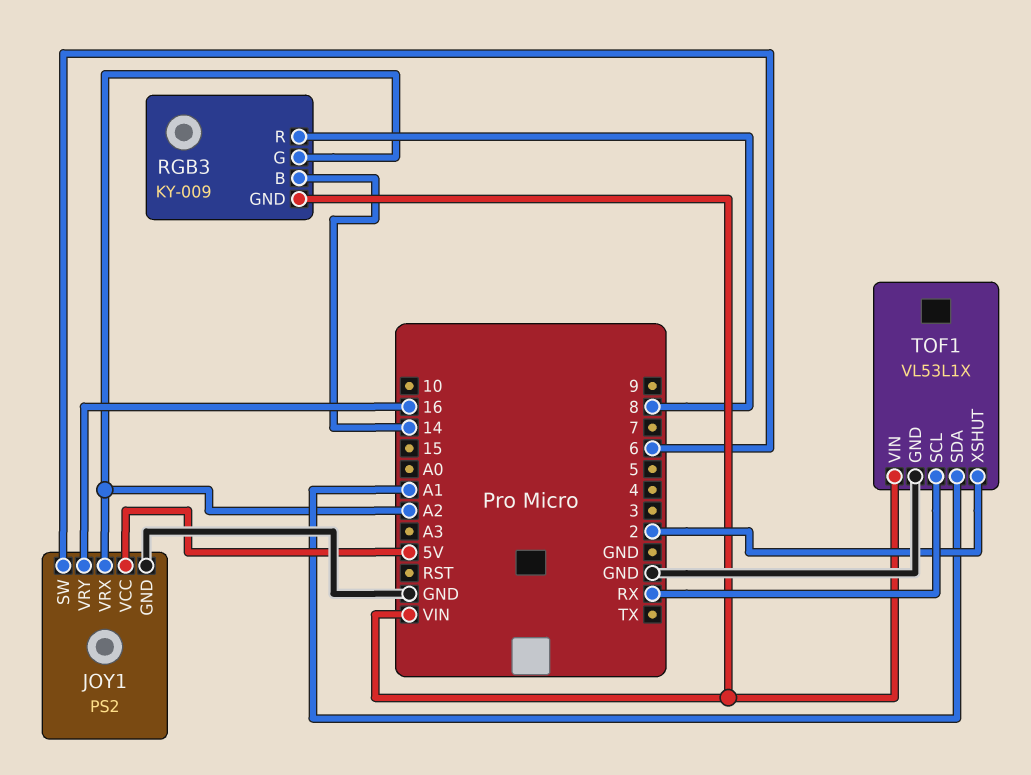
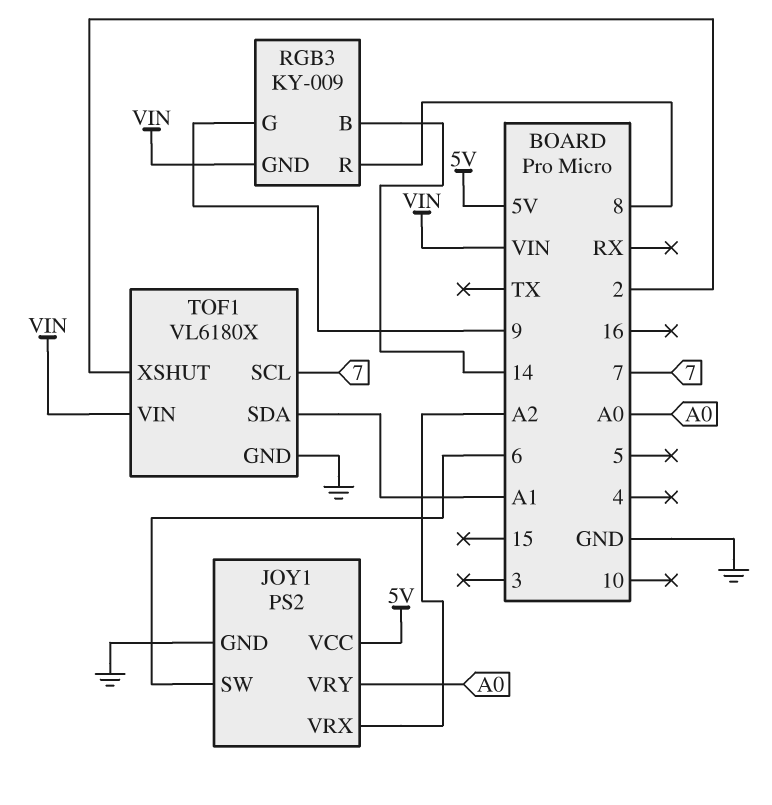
JOY1 pin VRY: 16 -> A0
RGB3 pin G: A2 -> 9
TOF1: VL53L1X -> VL6180X
TOF1 pin SCL: RX -> 7

